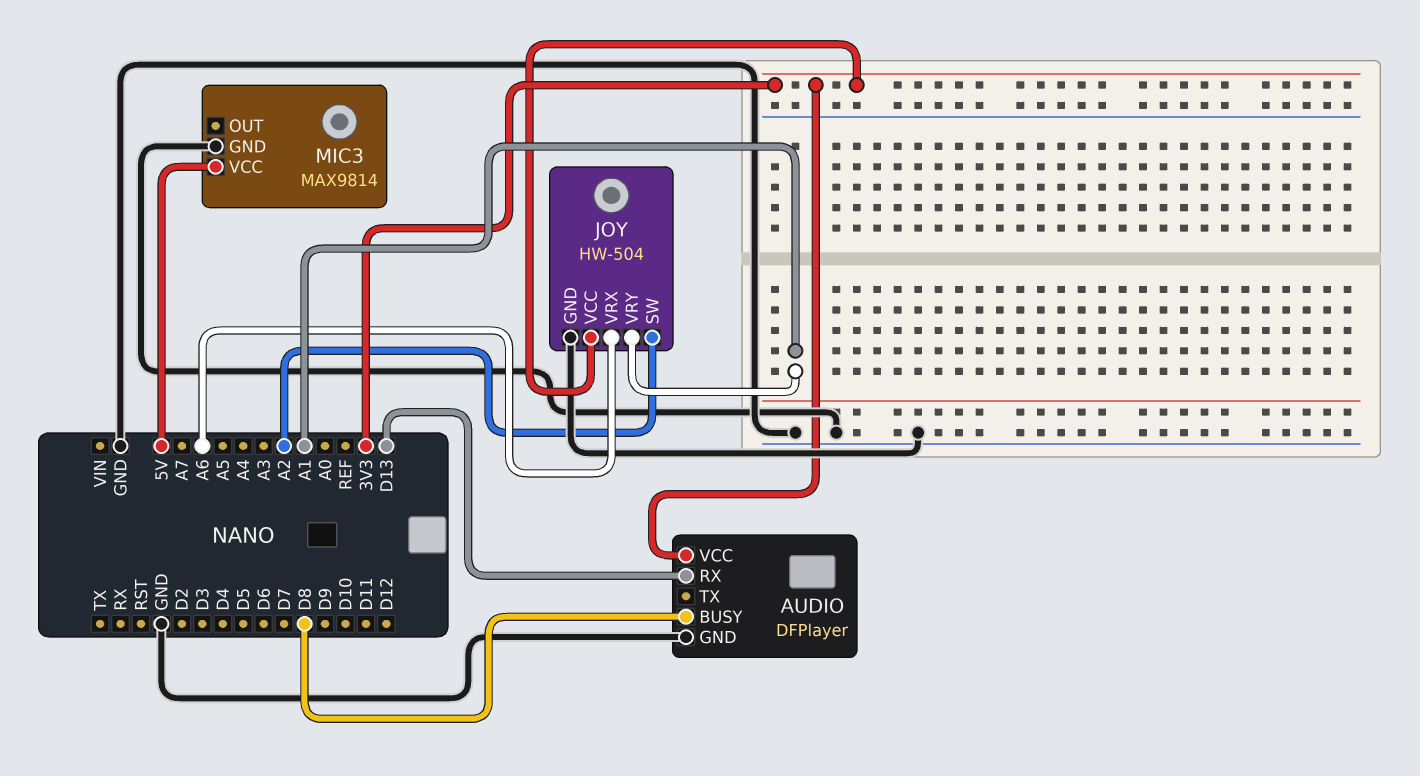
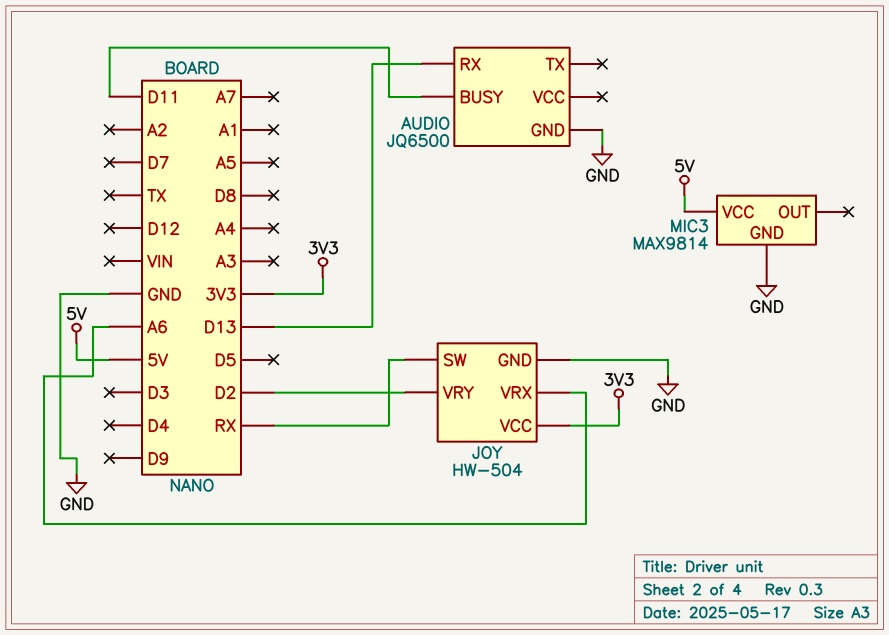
AUDIO: DFPlayer -> JQ6500
AUDIO pin BUSY: D8 -> D11
AUDIO pin VCC: 3V3 -> none
JOY pin SW: A2 -> RX
JOY pin VRY: A1 -> D2

